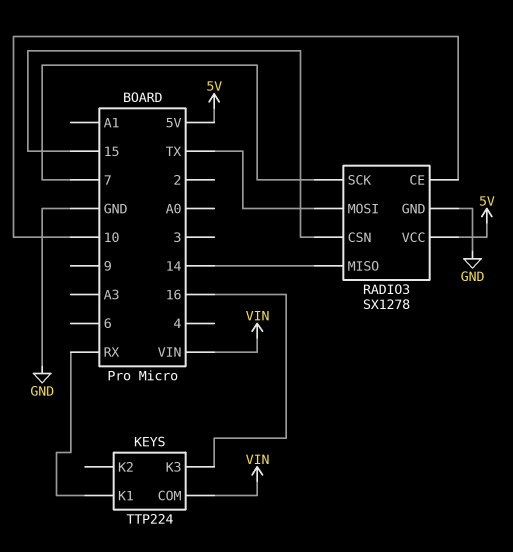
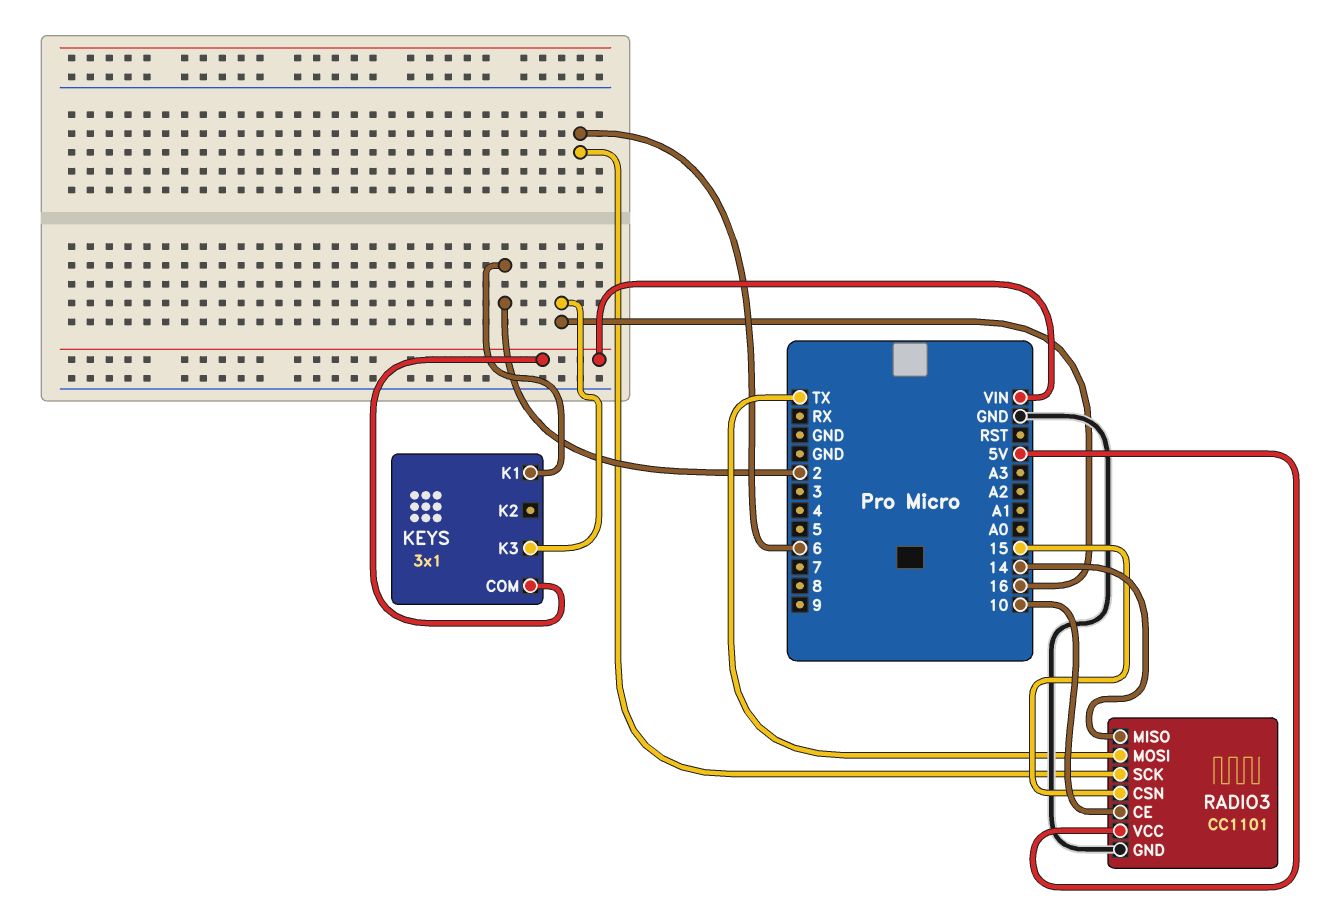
KEYS: TTP224 -> 3x1
KEYS pin K1: RX -> 2
RADIO3: SX1278 -> CC1101
RADIO3 pin SCK: 7 -> 6

